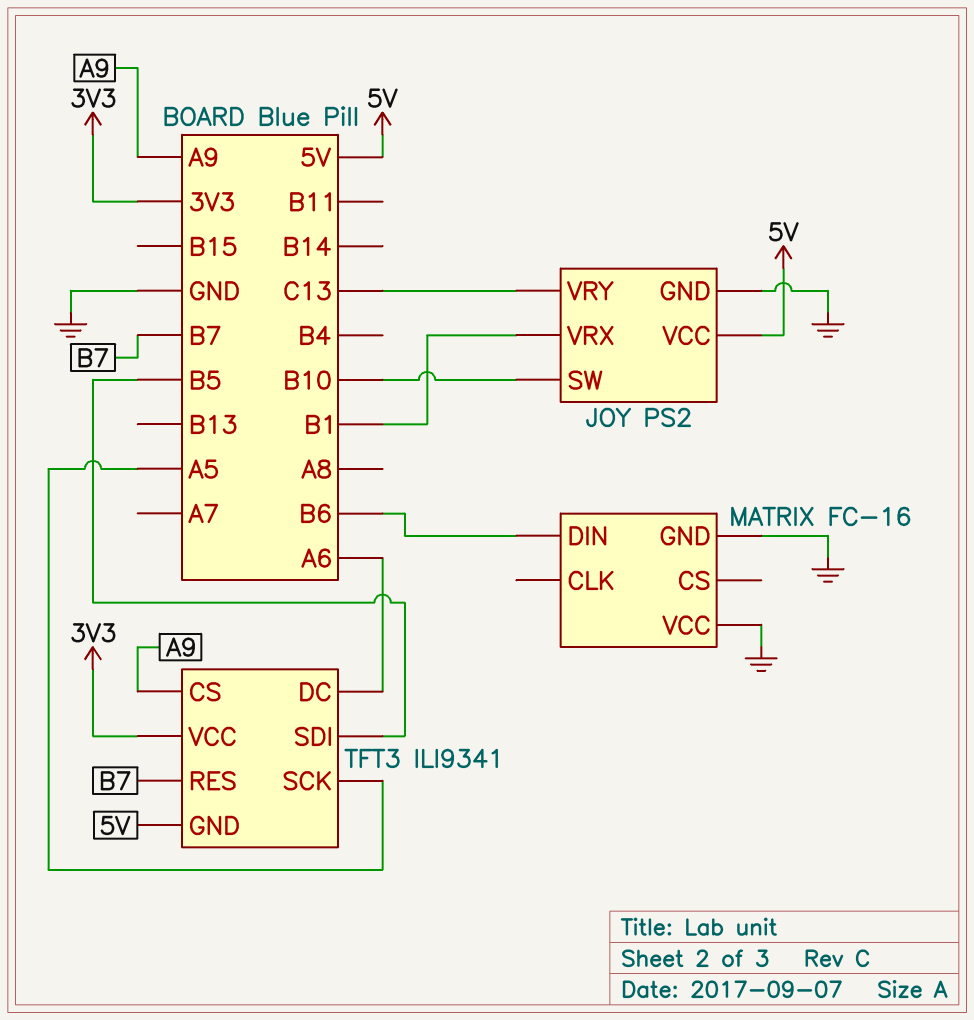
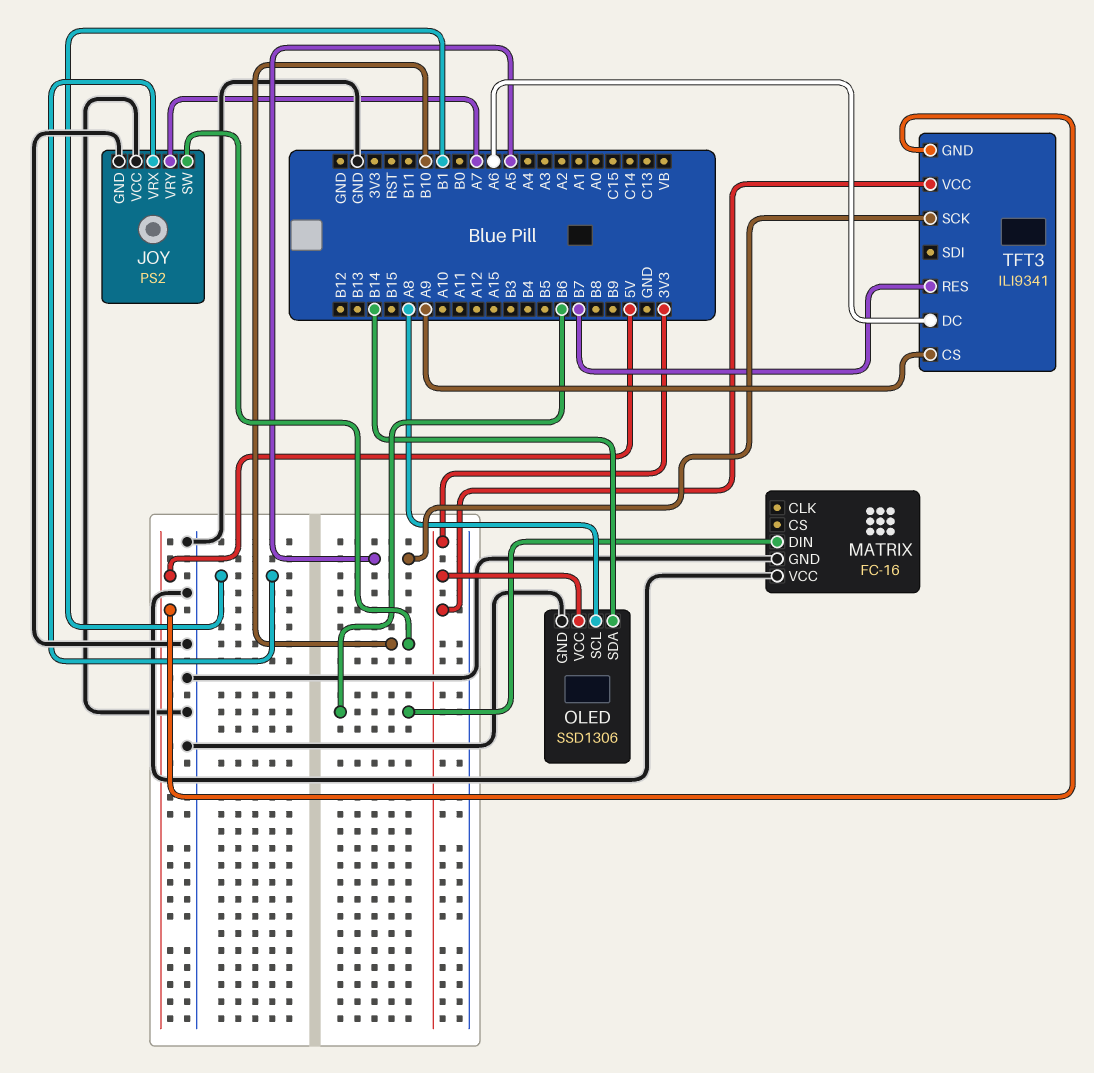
JOY pin VCC: 5V -> GND
JOY pin VRY: C13 -> A7
OLED: none -> SSD1306
OLED pin GND: none -> GND
OLED pin SCL: none -> A8
OLED pin SDA: none -> B14
OLED pin VCC: none -> 3V3
TFT3 pin SDI: B5 -> none

